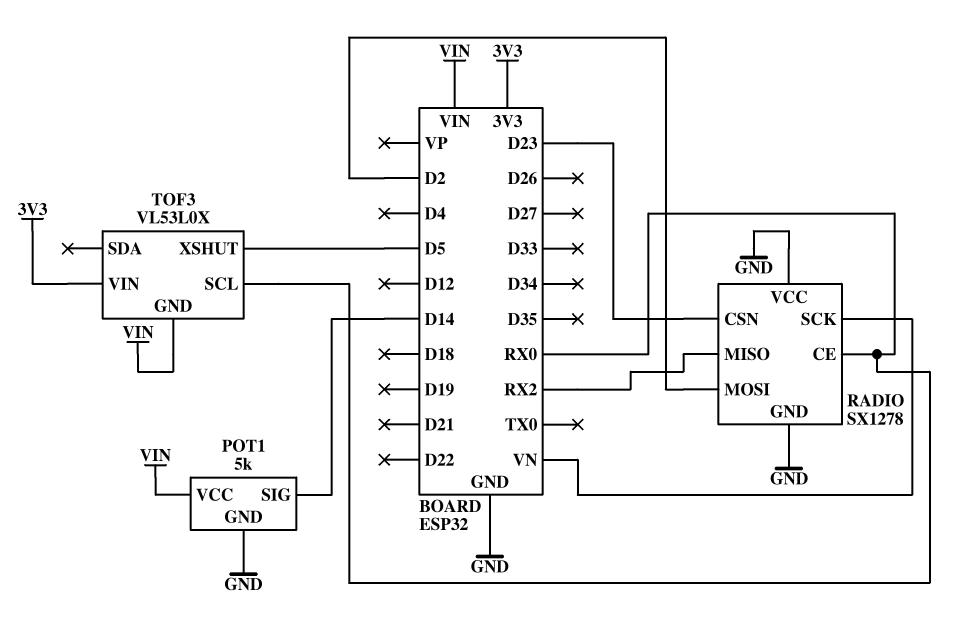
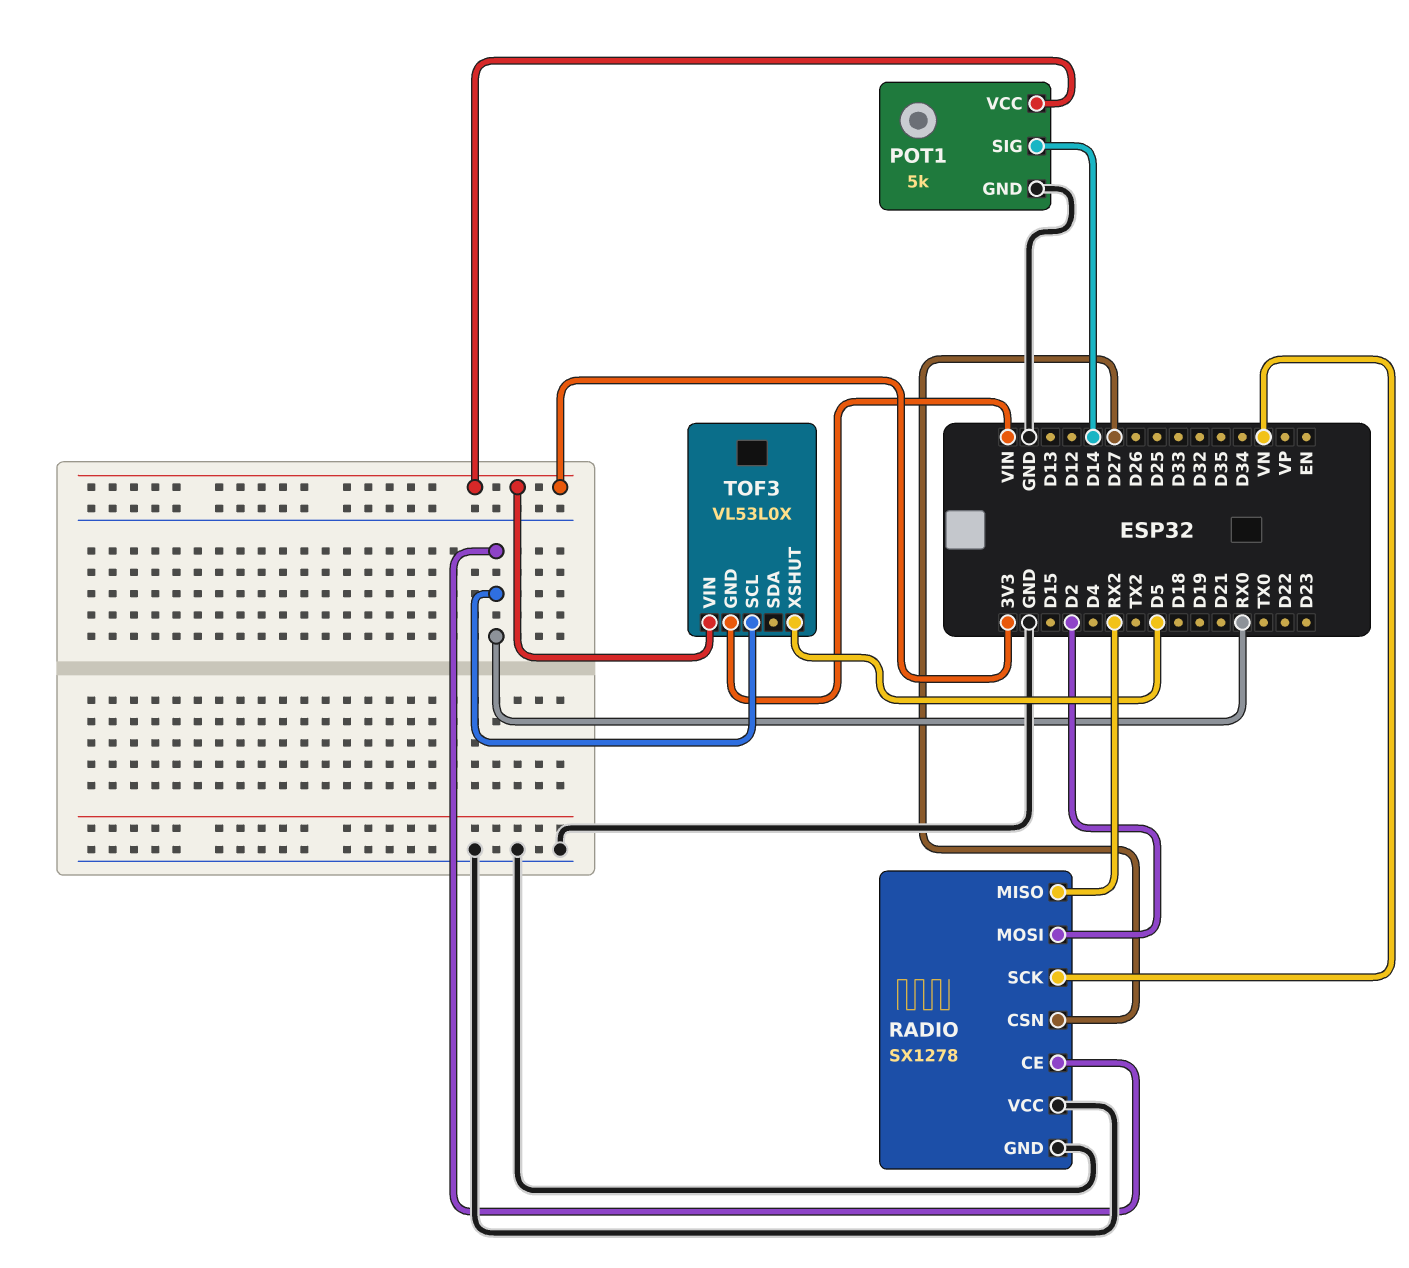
POT1 pin VCC: VIN -> 3V3
RADIO pin CSN: D23 -> D27

